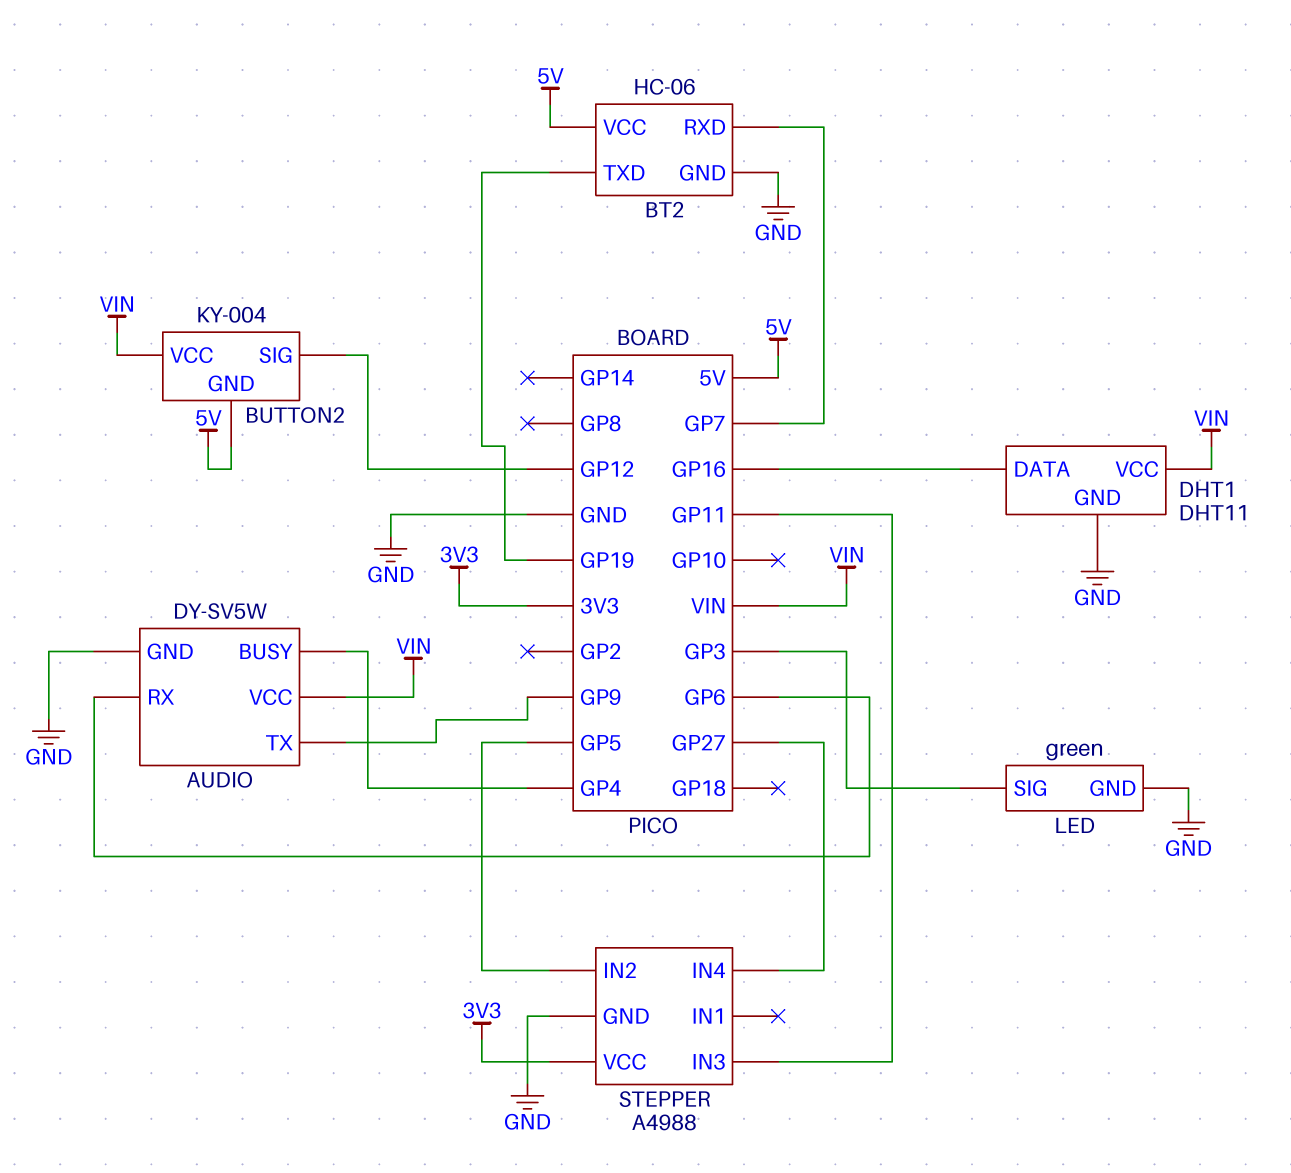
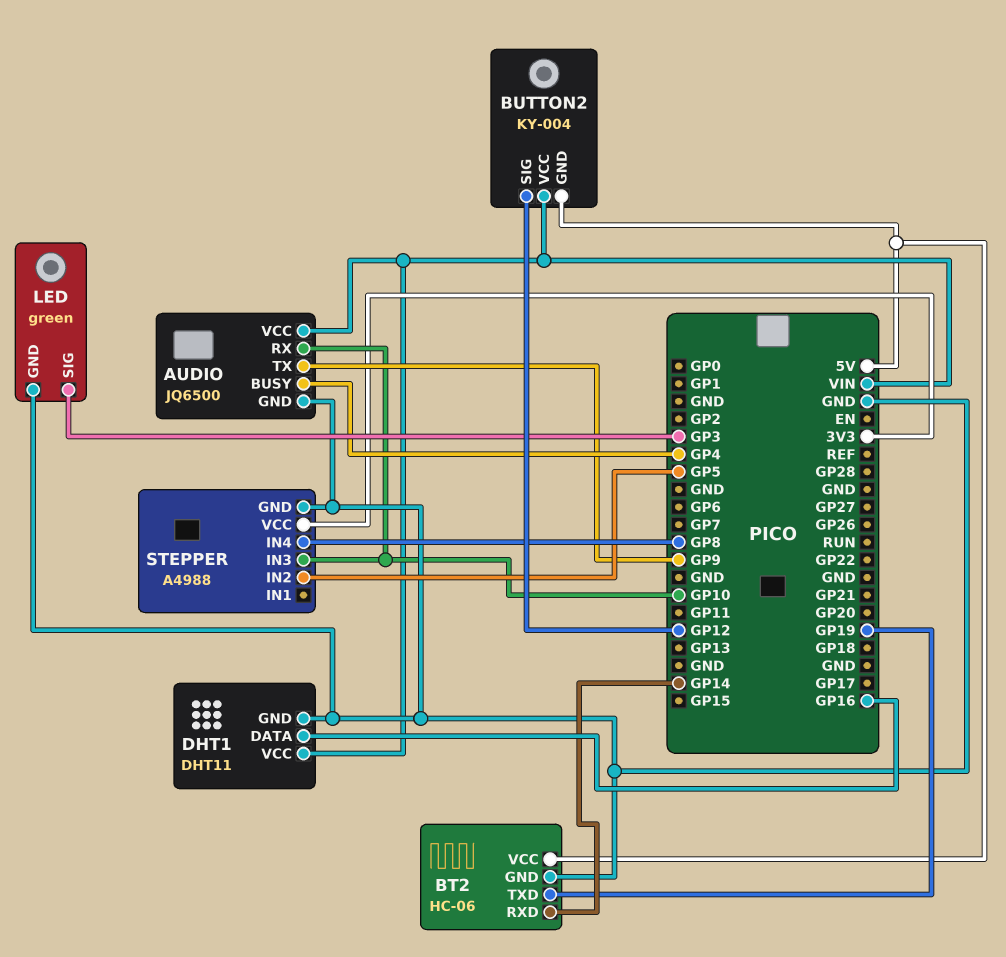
AUDIO: DY-SV5W -> JQ6500
AUDIO pin RX: GP6 -> GP10
BT2 pin RXD: GP7 -> GP14
STEPPER pin IN3: GP11 -> GP10
STEPPER pin IN4: GP27 -> GP8

